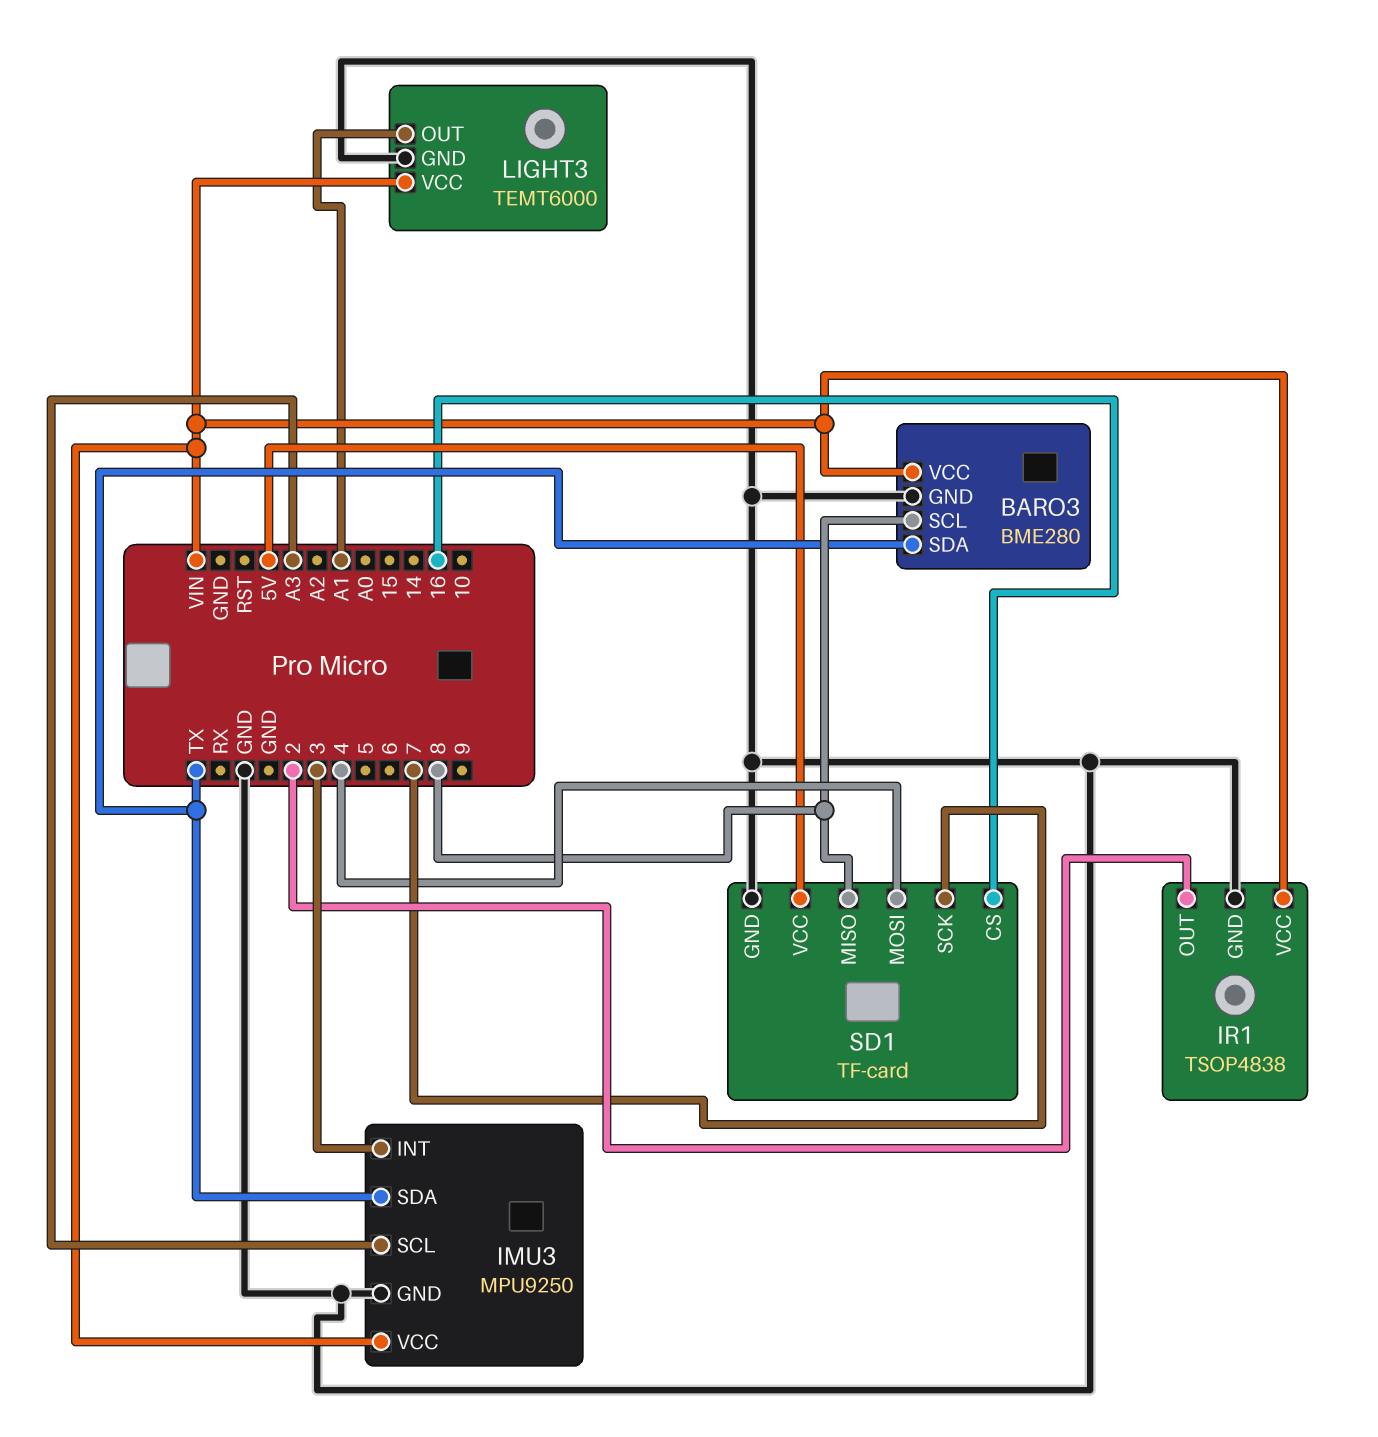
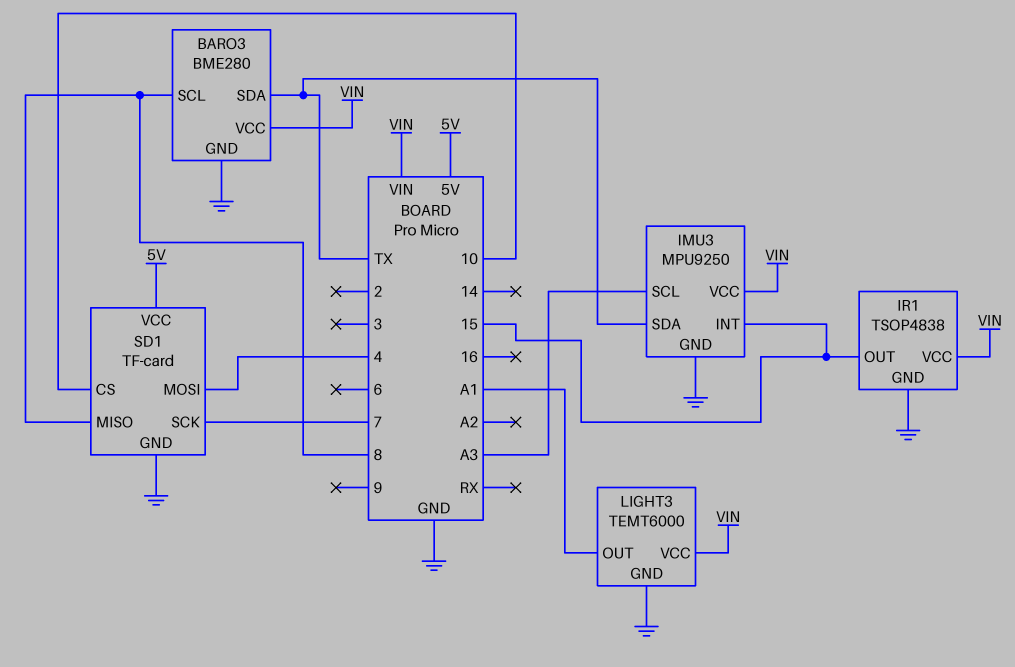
IMU3 pin INT: 3 -> 15
IR1 pin OUT: 2 -> 15
SD1 pin CS: 16 -> 10

